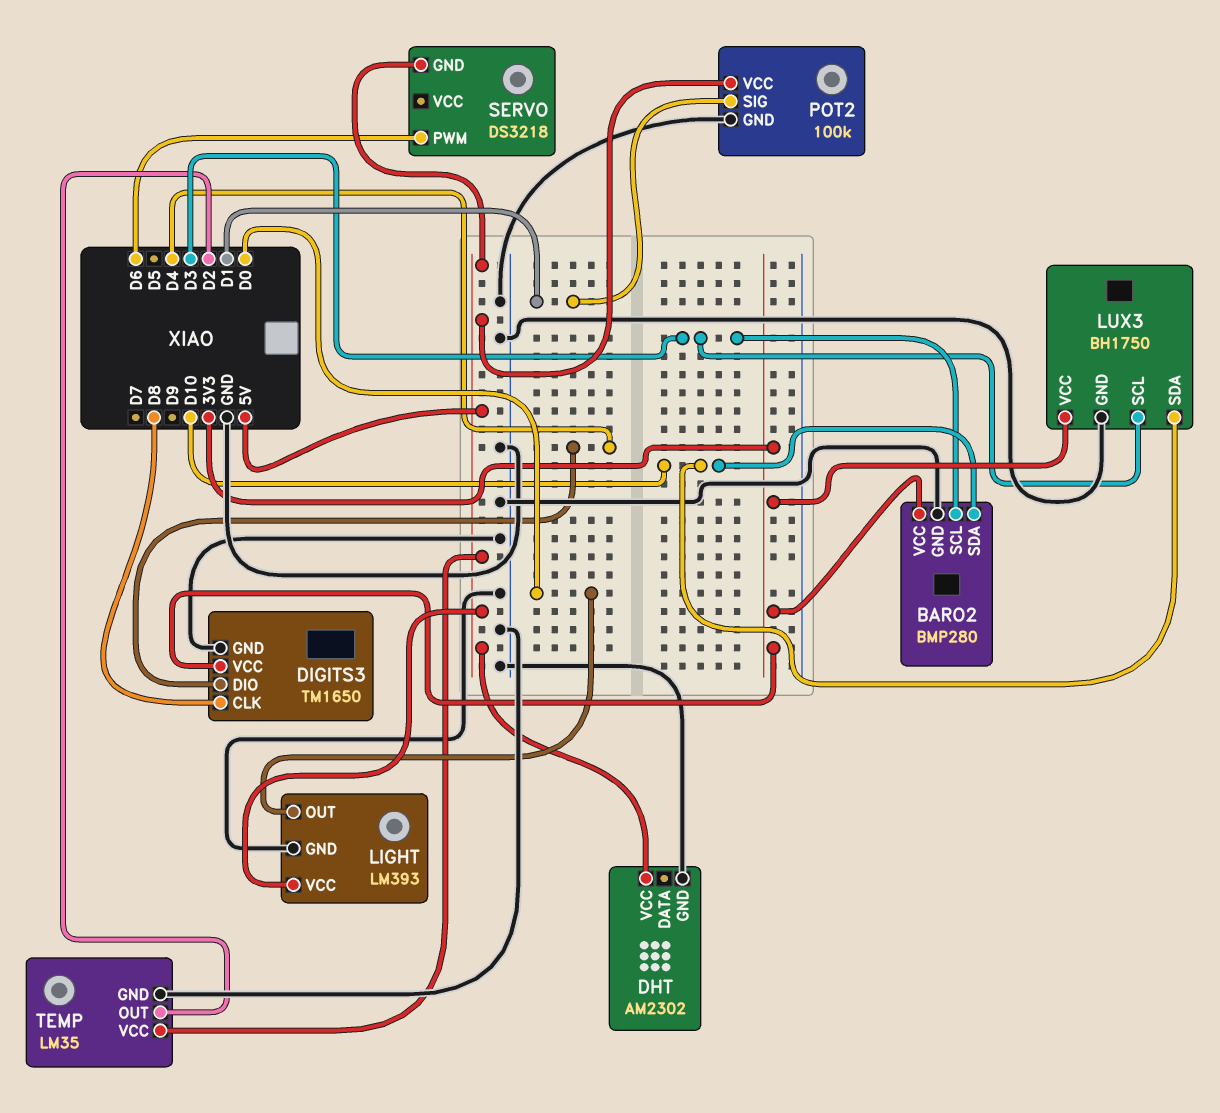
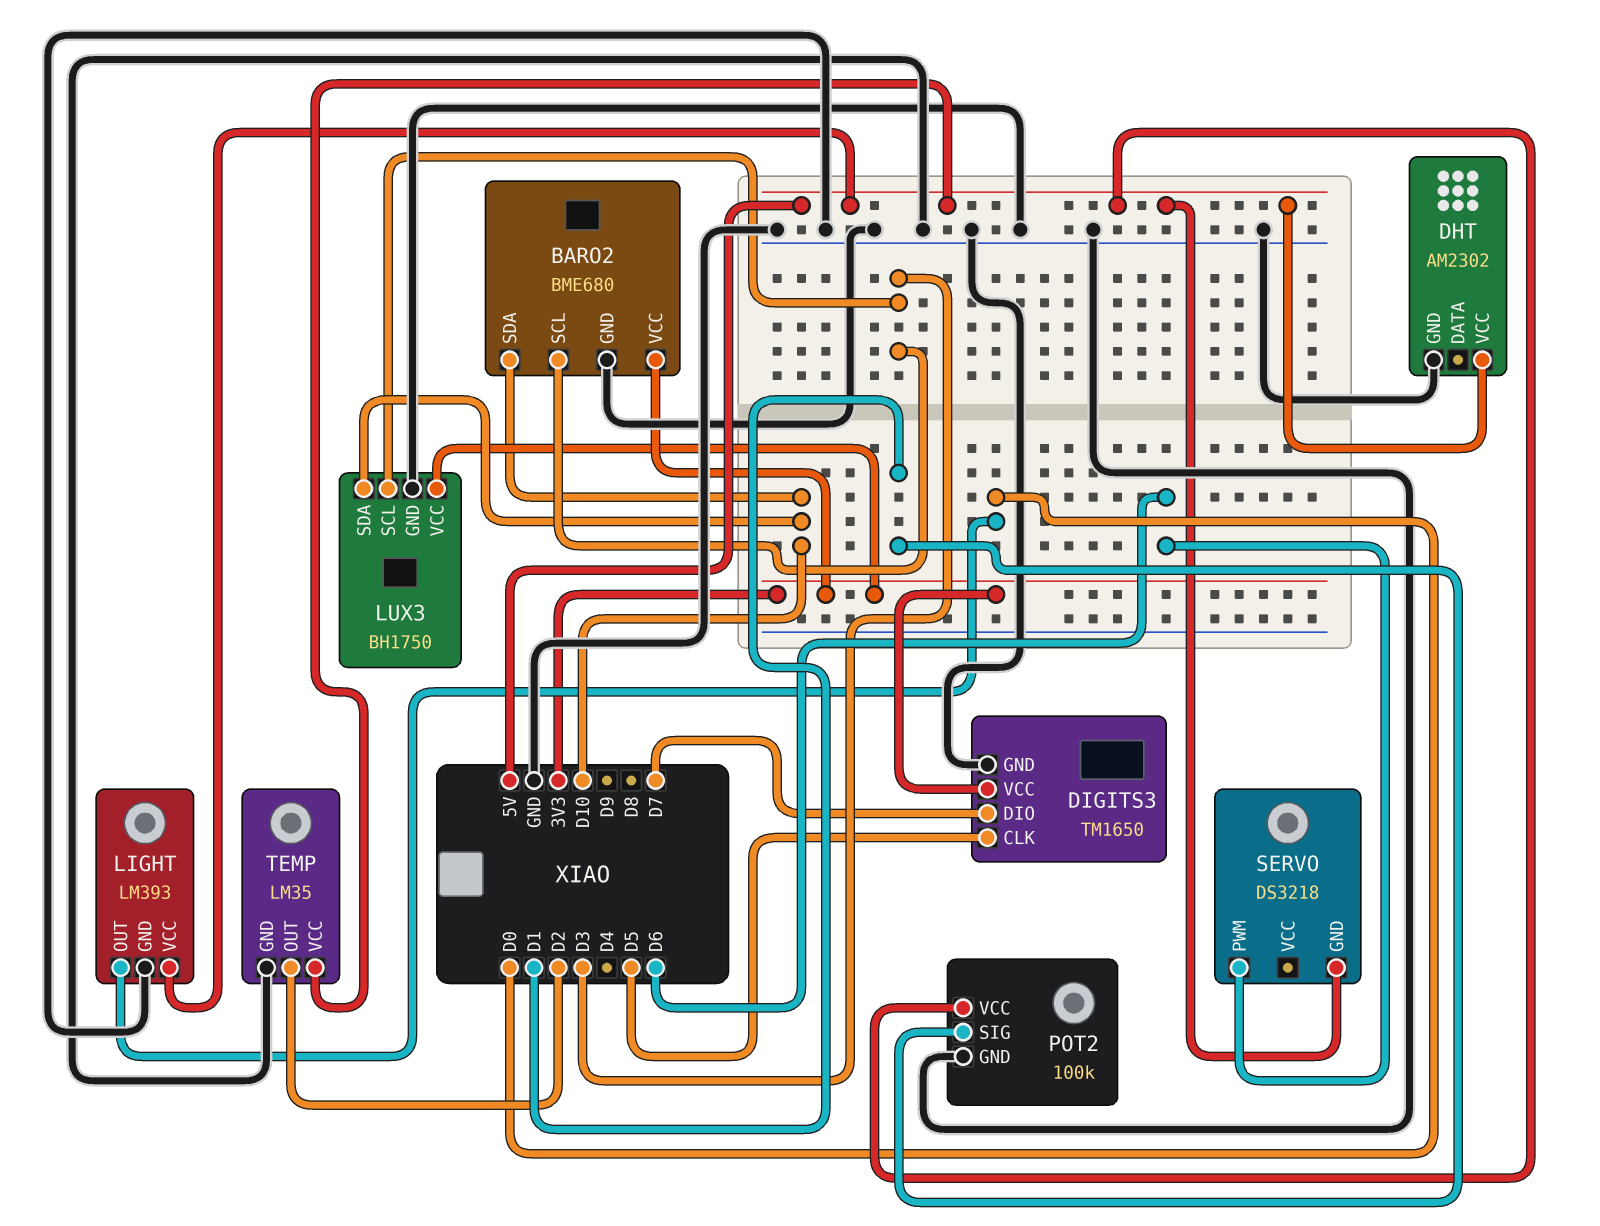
BARO2: BMP280 -> BME680
DIGITS3 pin CLK: D8 -> D5
DIGITS3 pin DIO: D4 -> D7

